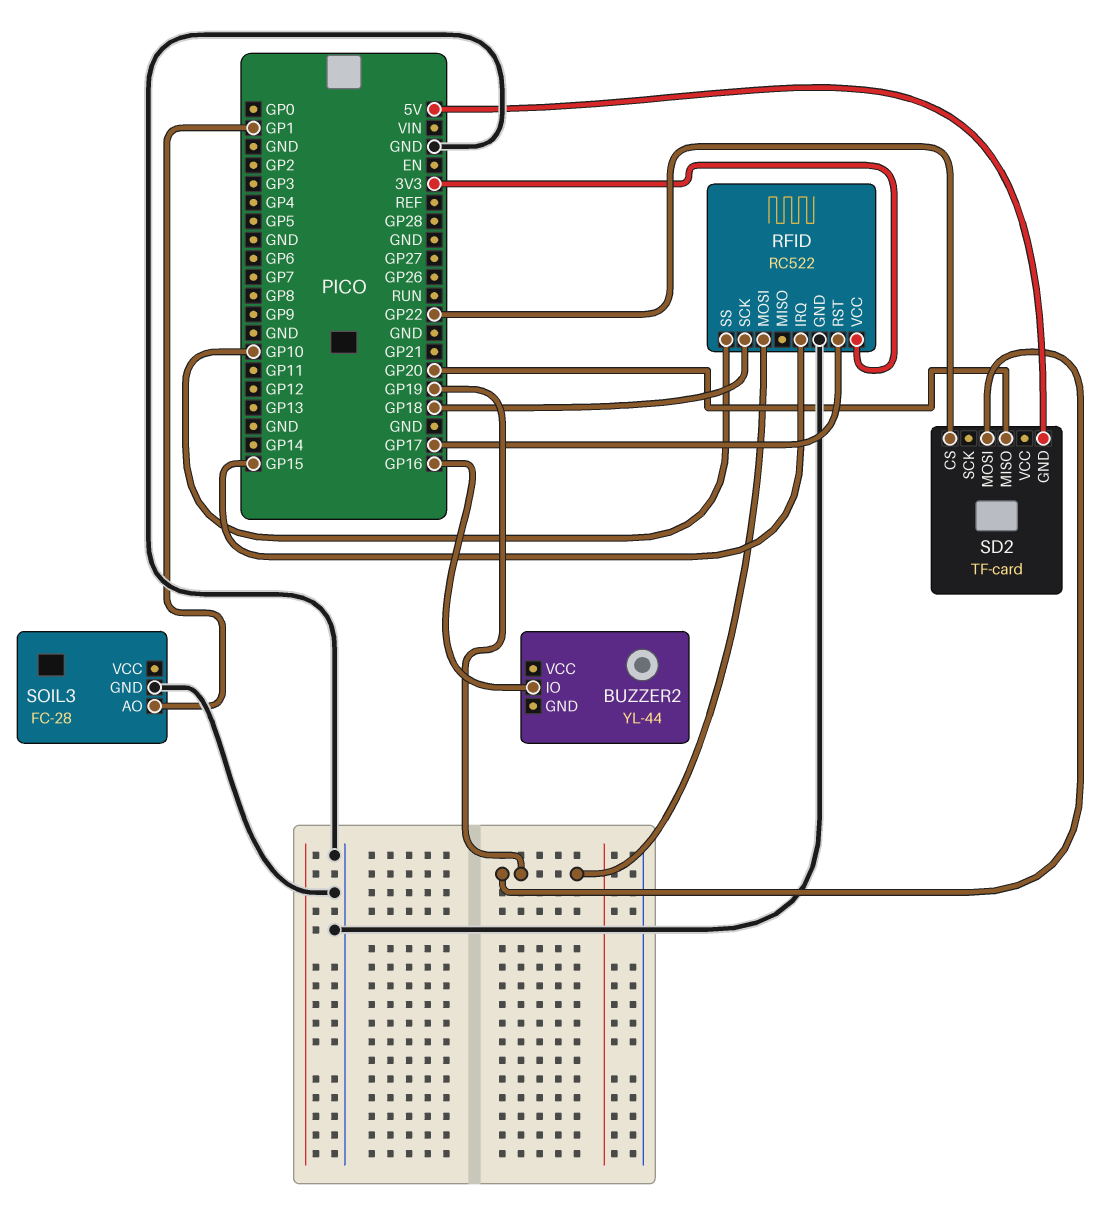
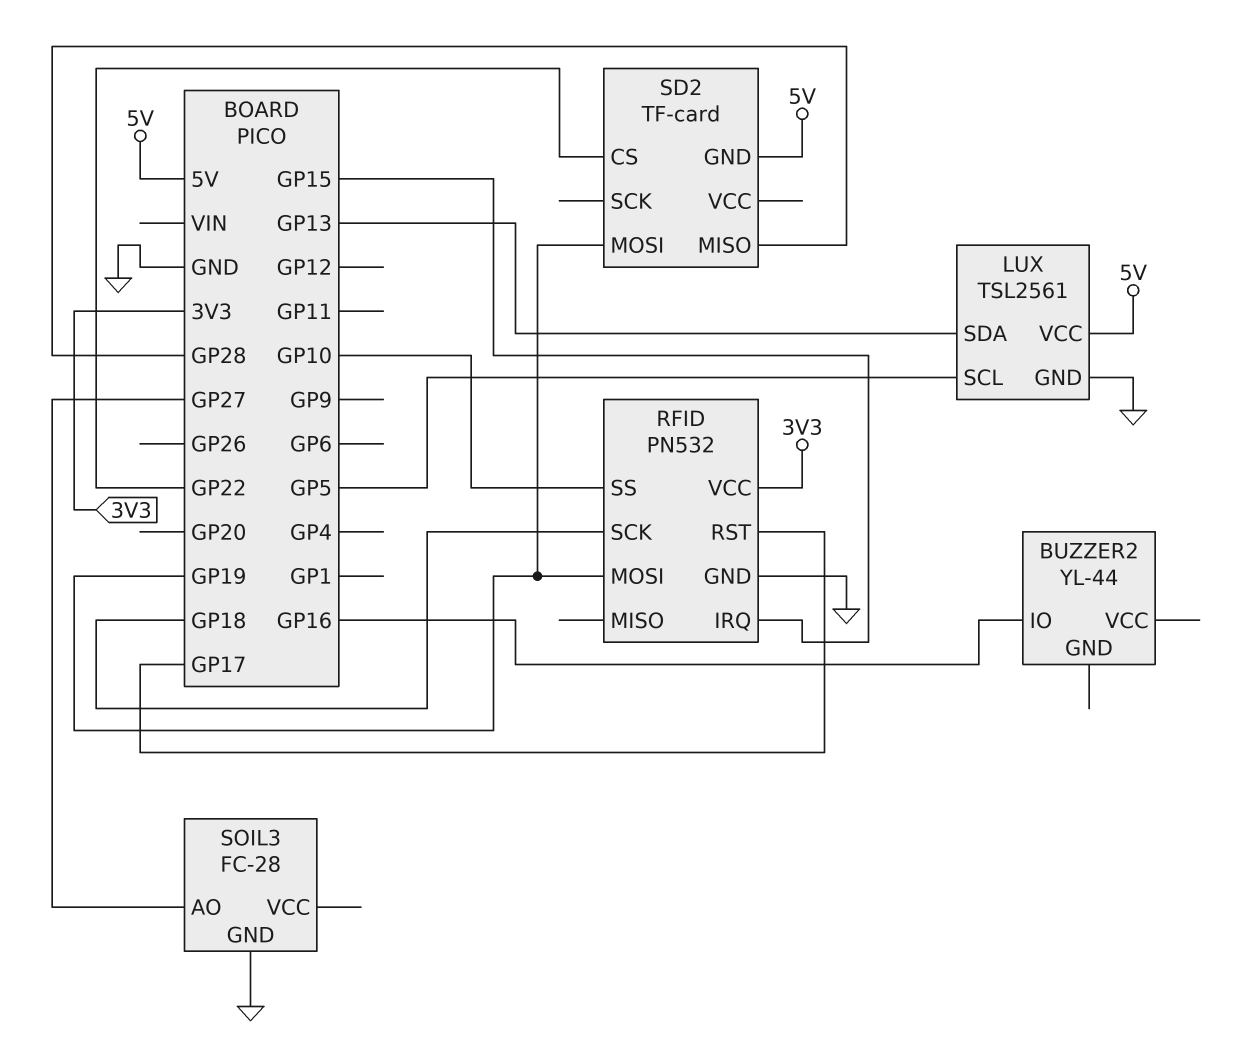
LUX: none -> TSL2561
LUX pin GND: none -> GND
LUX pin SCL: none -> GP5
LUX pin SDA: none -> GP13
LUX pin VCC: none -> 5V
RFID: RC522 -> PN532
SD2 pin MISO: GP20 -> GP28
SOIL3 pin AO: GP1 -> GP27

